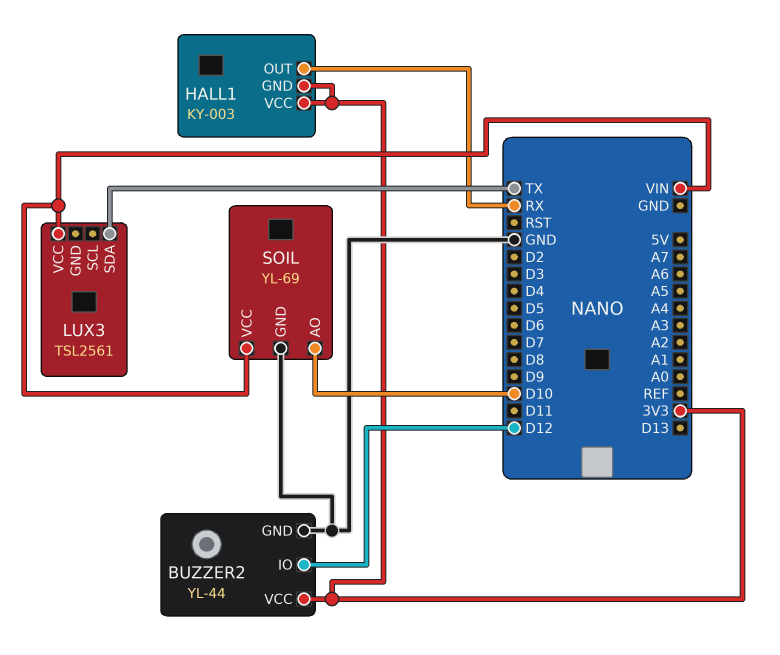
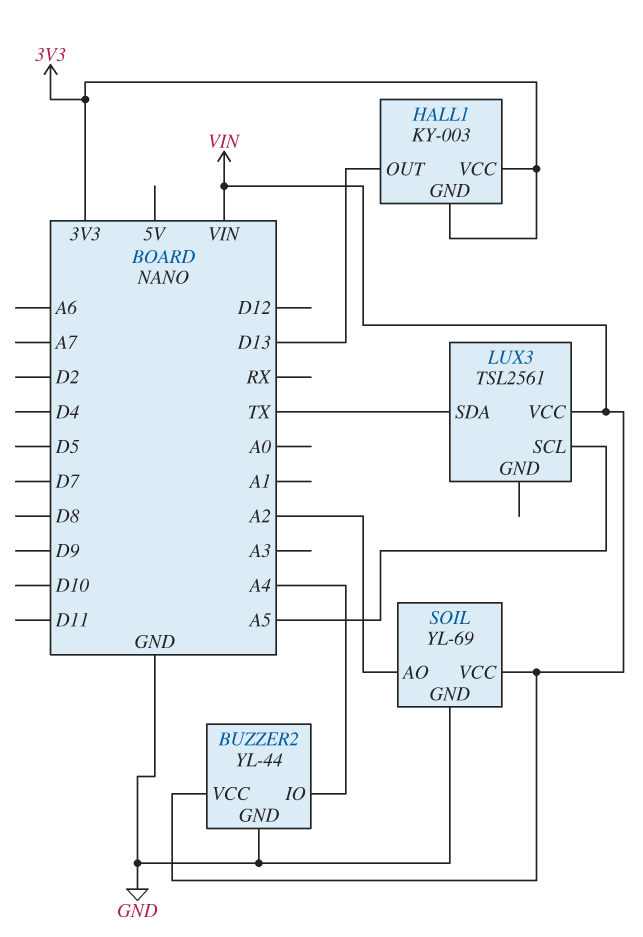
BUZZER2 pin IO: D12 -> A4
BUZZER2 pin VCC: 3V3 -> VIN
HALL1 pin OUT: RX -> D13
LUX3 pin SCL: none -> A5
SOIL pin AO: D10 -> A2

